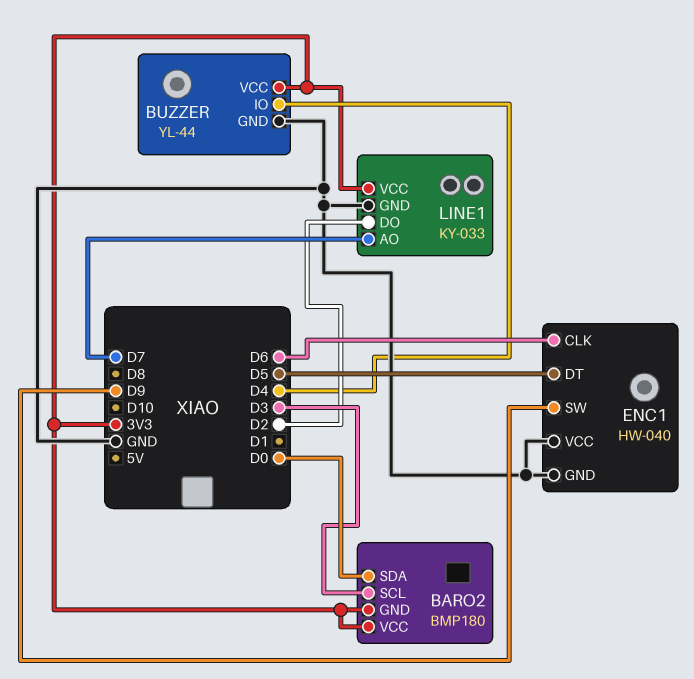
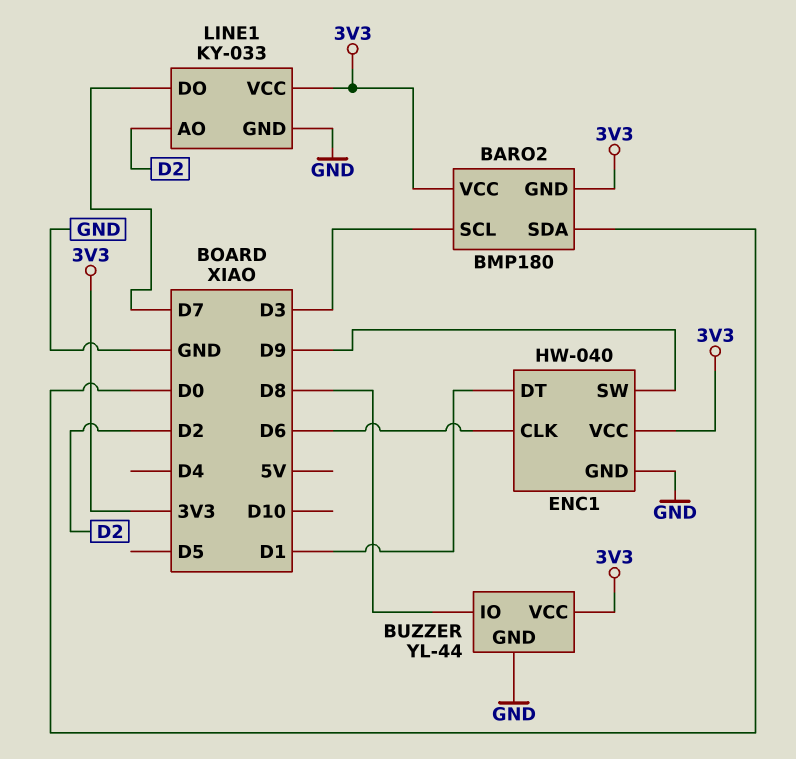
BUZZER pin IO: D4 -> D8
ENC1 pin DT: D5 -> D1
ENC1 pin VCC: GND -> 3V3
LINE1 pin AO: D7 -> D2
LINE1 pin DO: D2 -> D7

